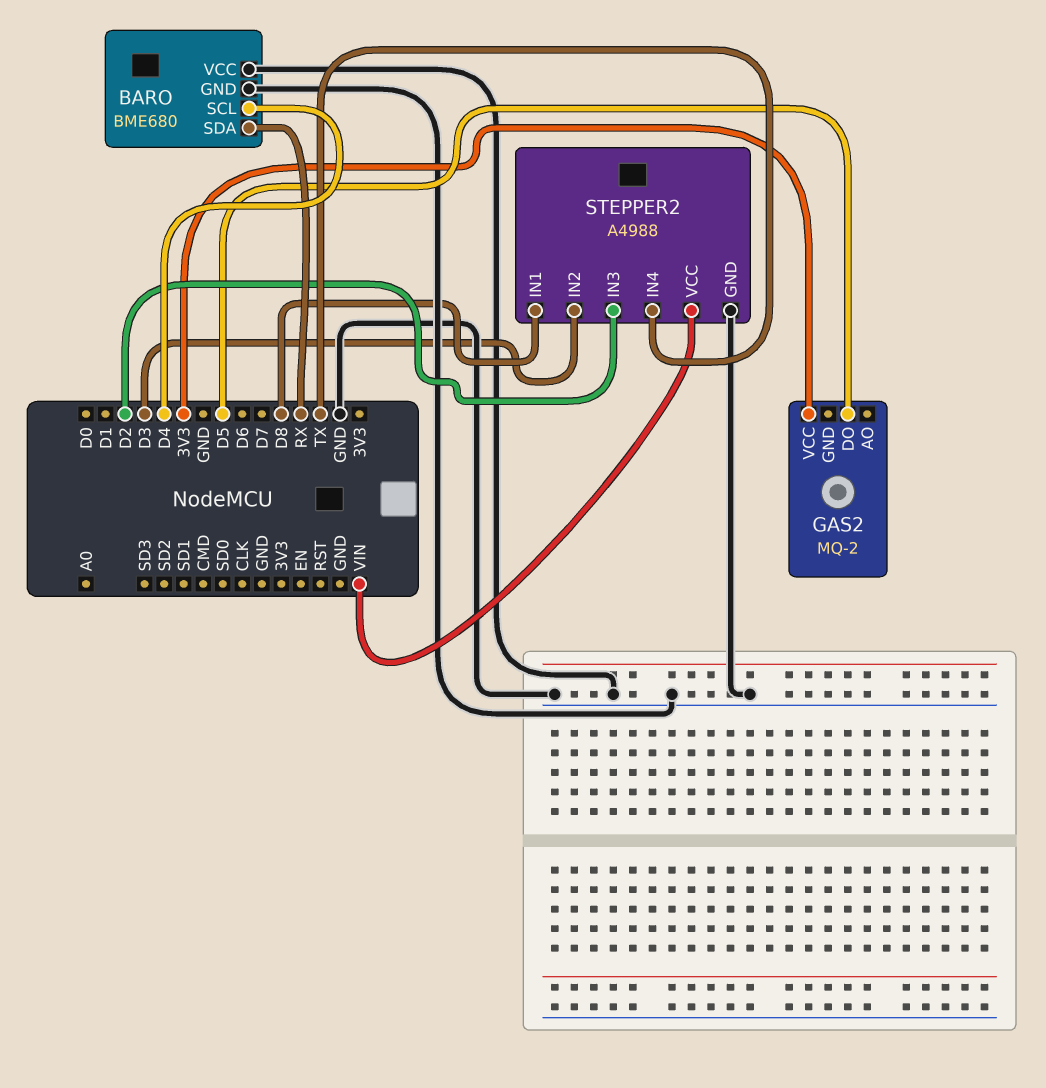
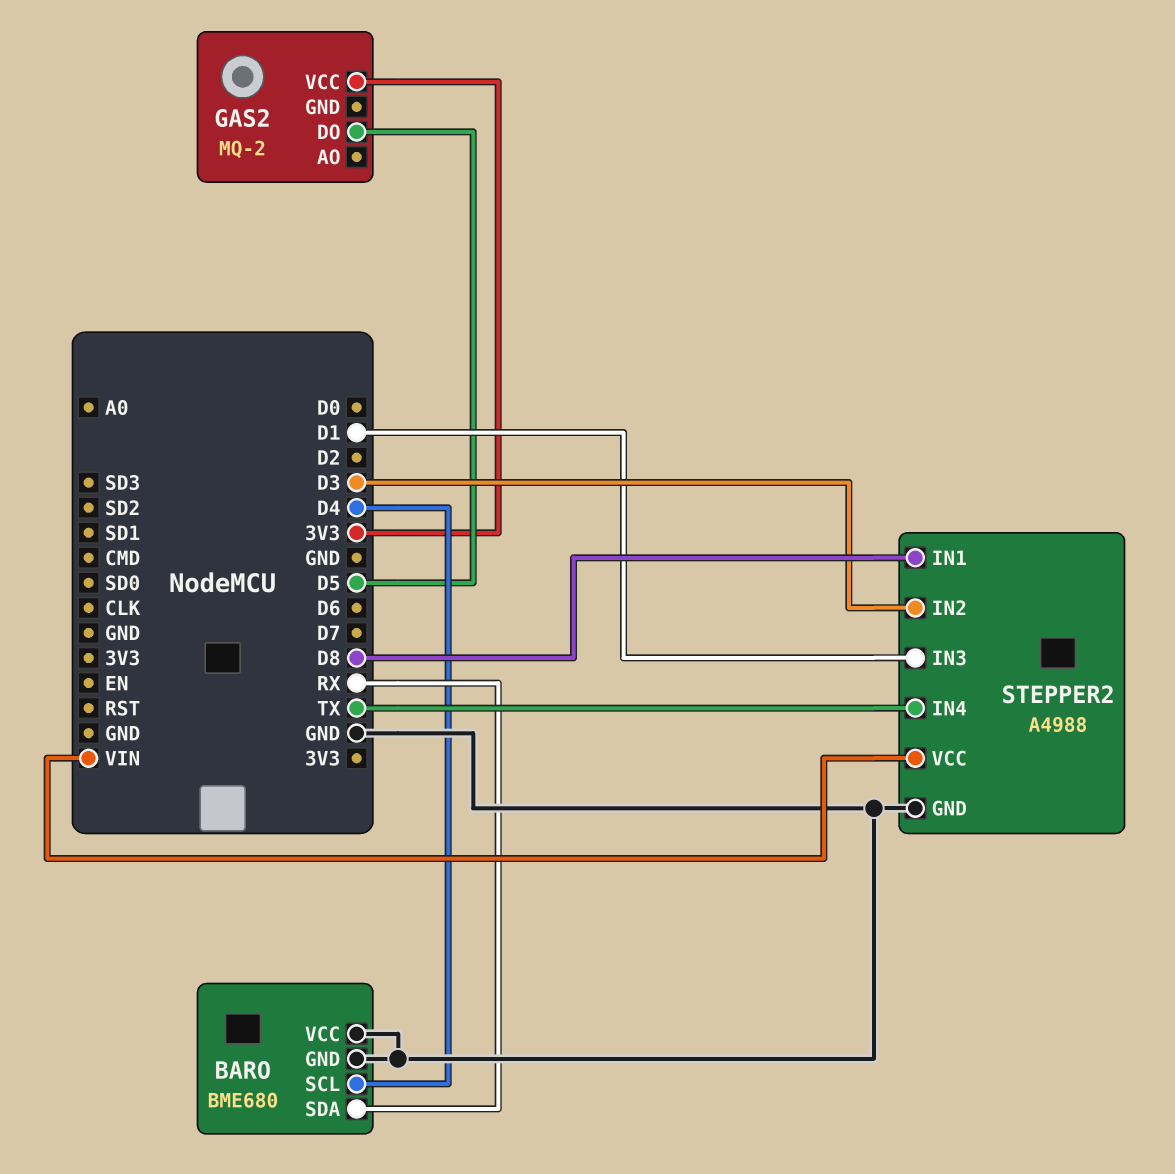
STEPPER2 pin IN3: D2 -> D1

